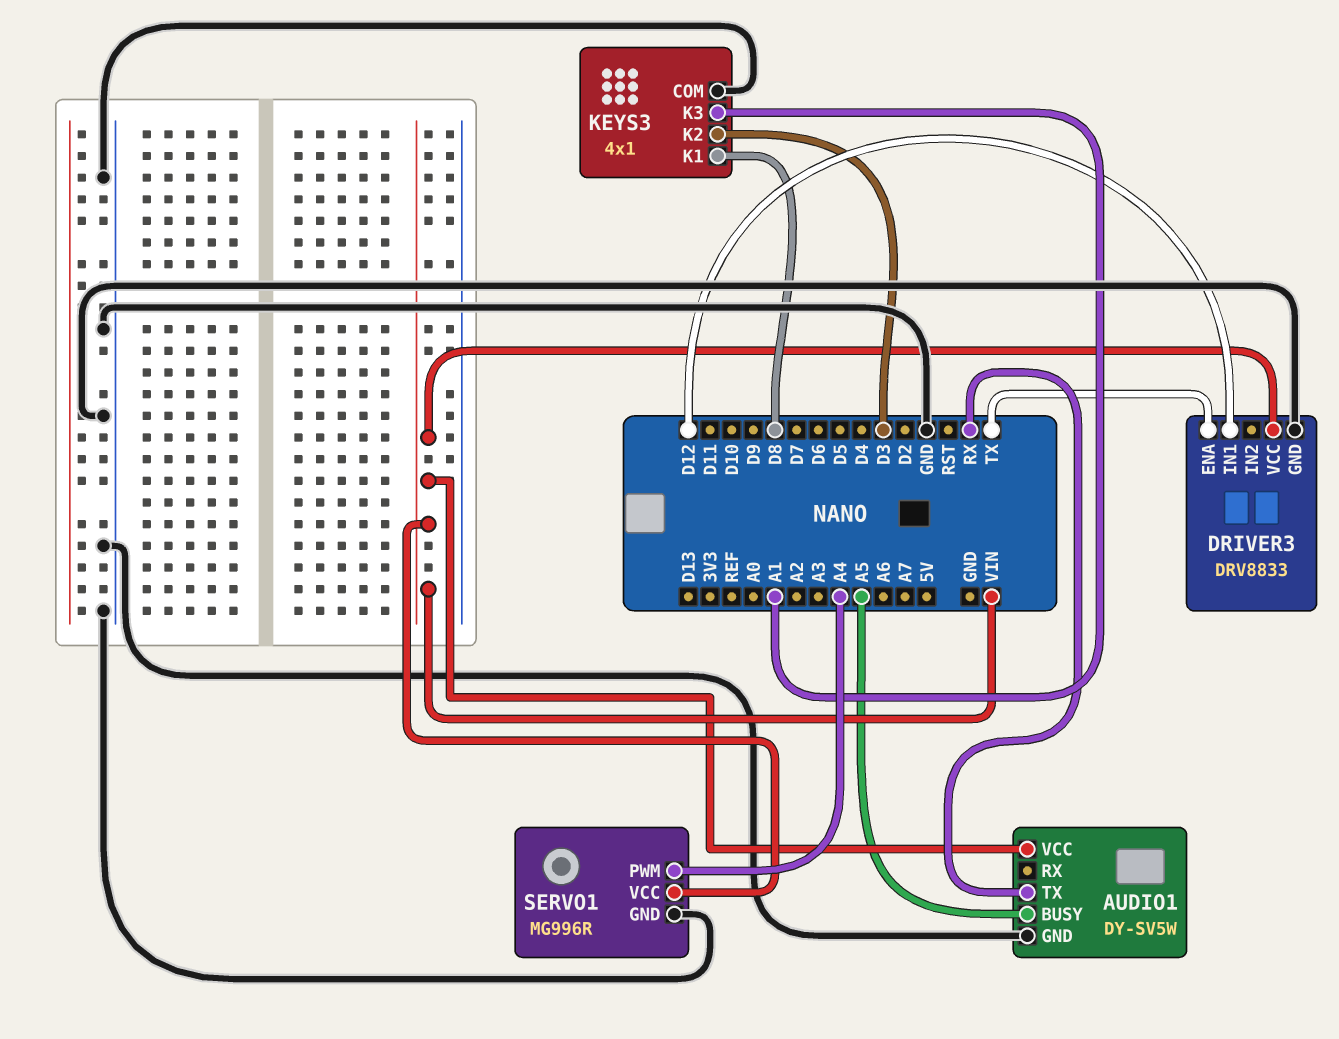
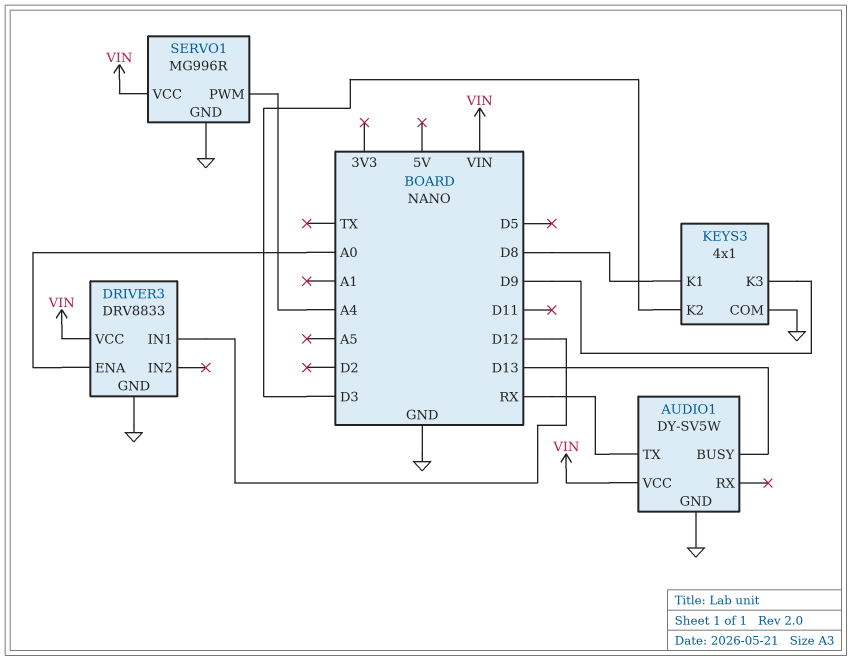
AUDIO1 pin BUSY: A5 -> D13
DRIVER3 pin ENA: TX -> A0
KEYS3 pin K3: A1 -> D9

